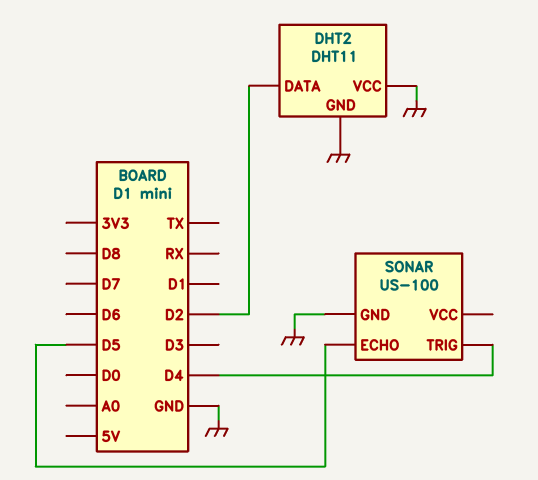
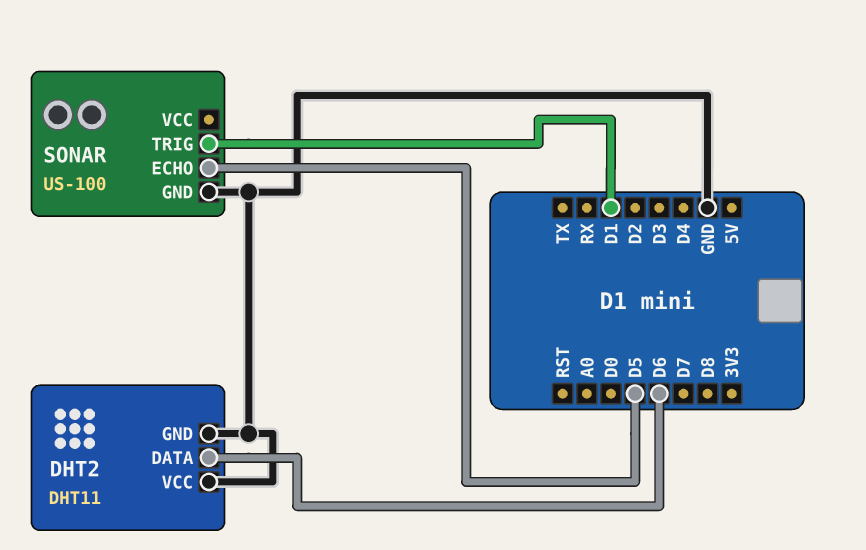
DHT2 pin DATA: D2 -> D6
SONAR pin TRIG: D4 -> D1

